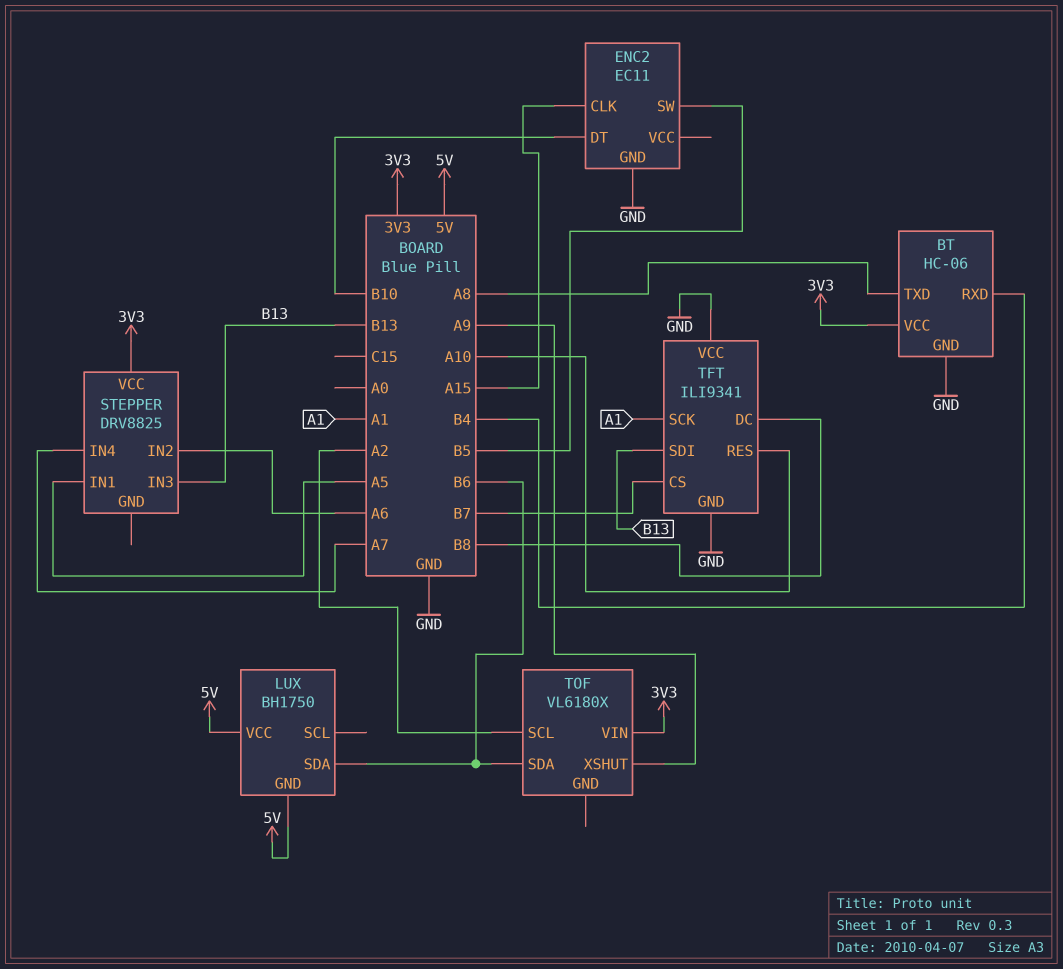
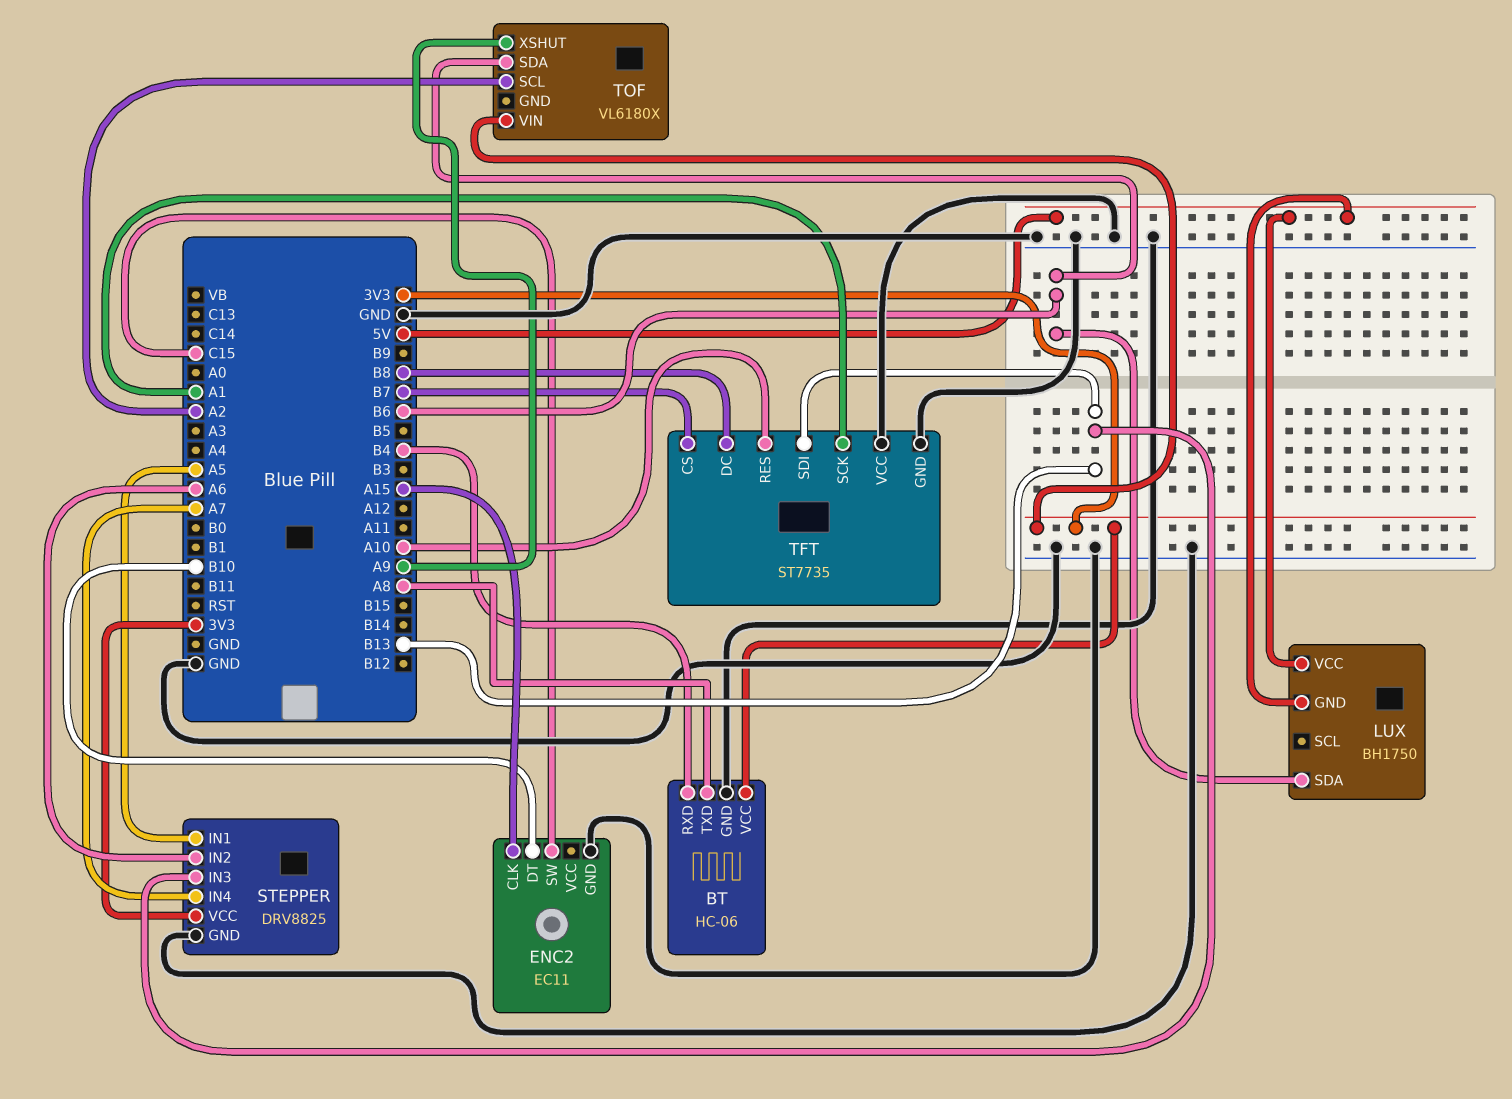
ENC2 pin SW: B5 -> C15
STEPPER pin GND: none -> GND
TFT: ILI9341 -> ST7735

